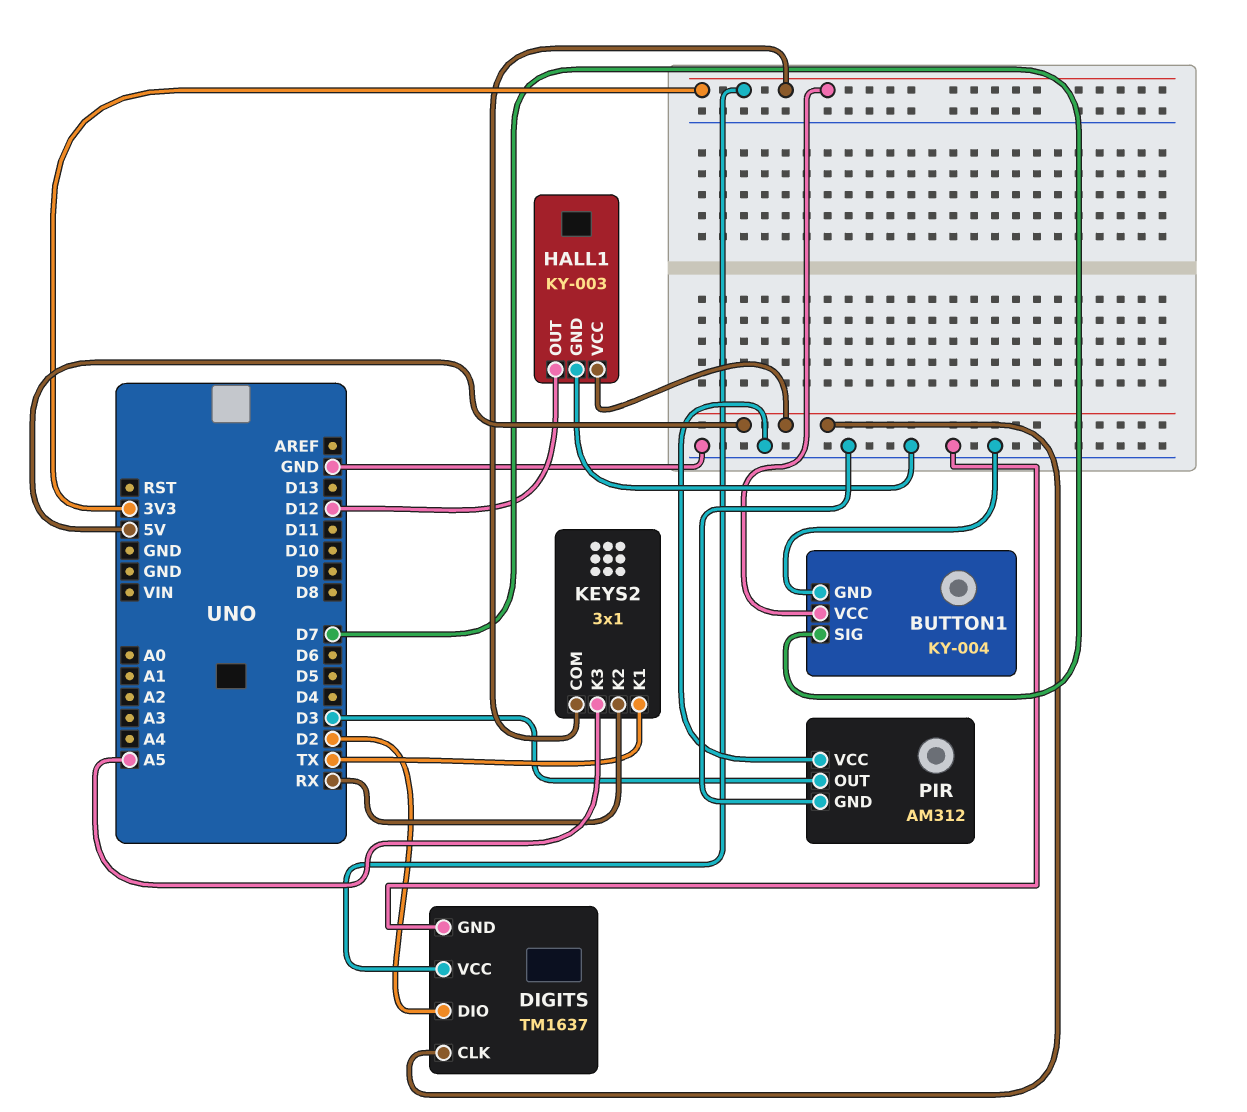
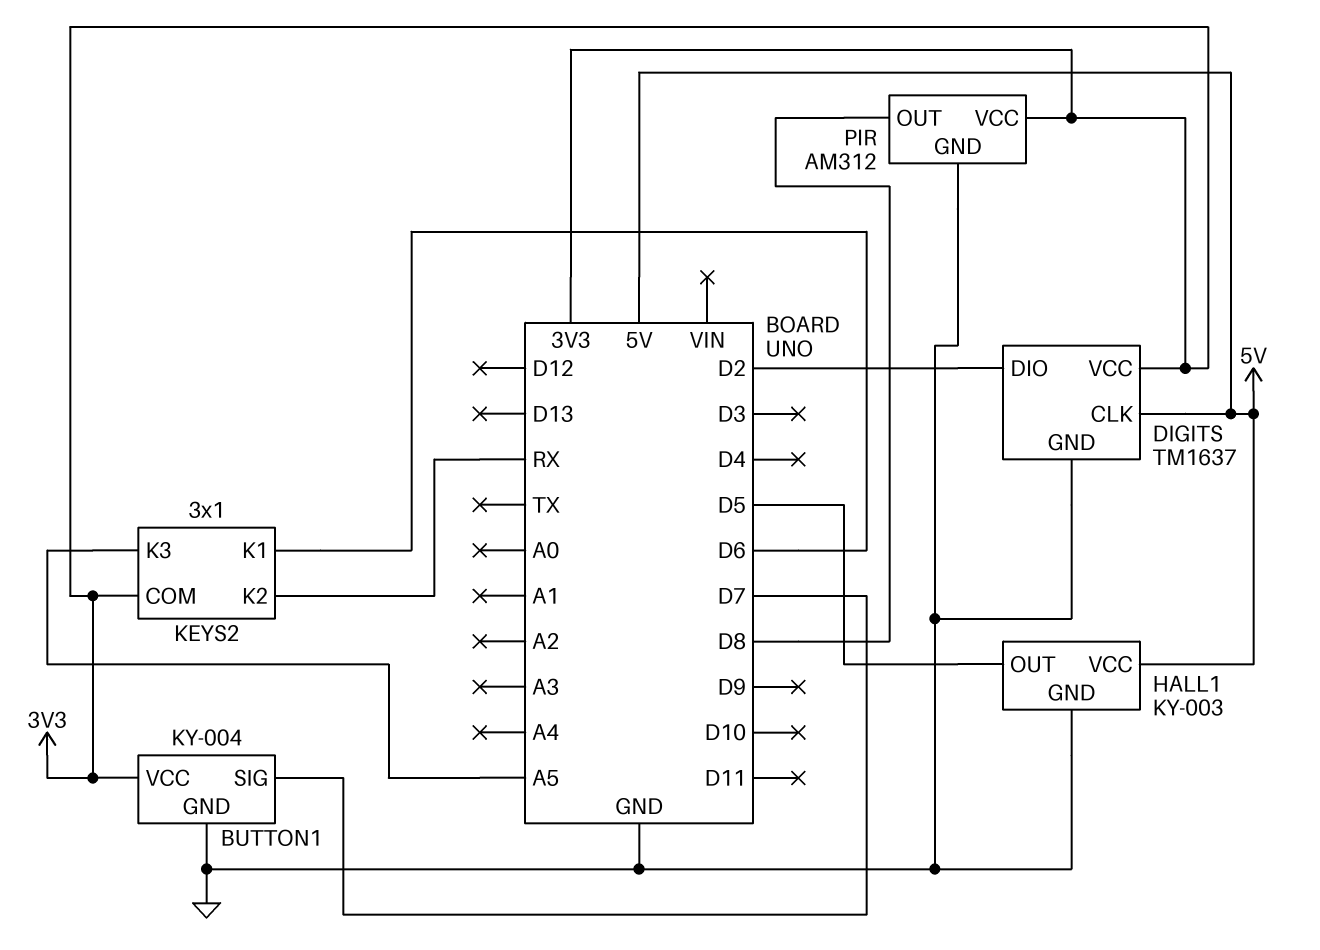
HALL1 pin OUT: D12 -> D5
KEYS2 pin K1: TX -> D6
PIR pin OUT: D3 -> D8
PIR pin VCC: GND -> 3V3

